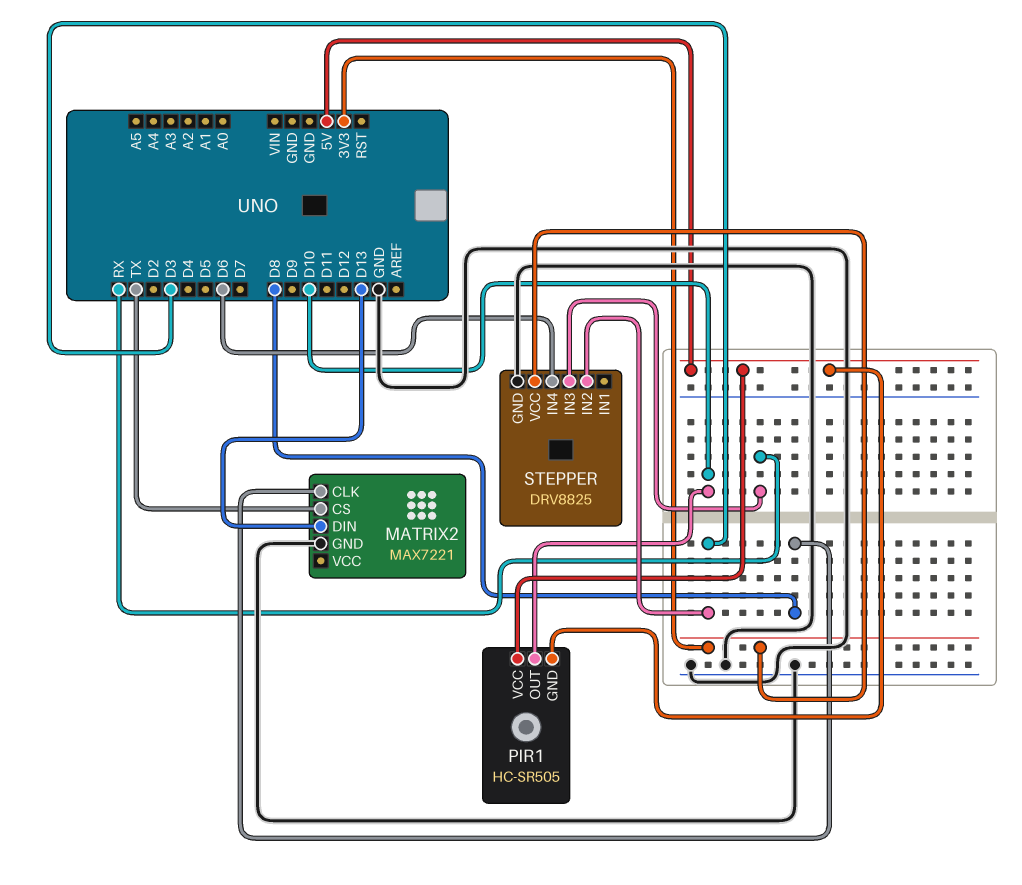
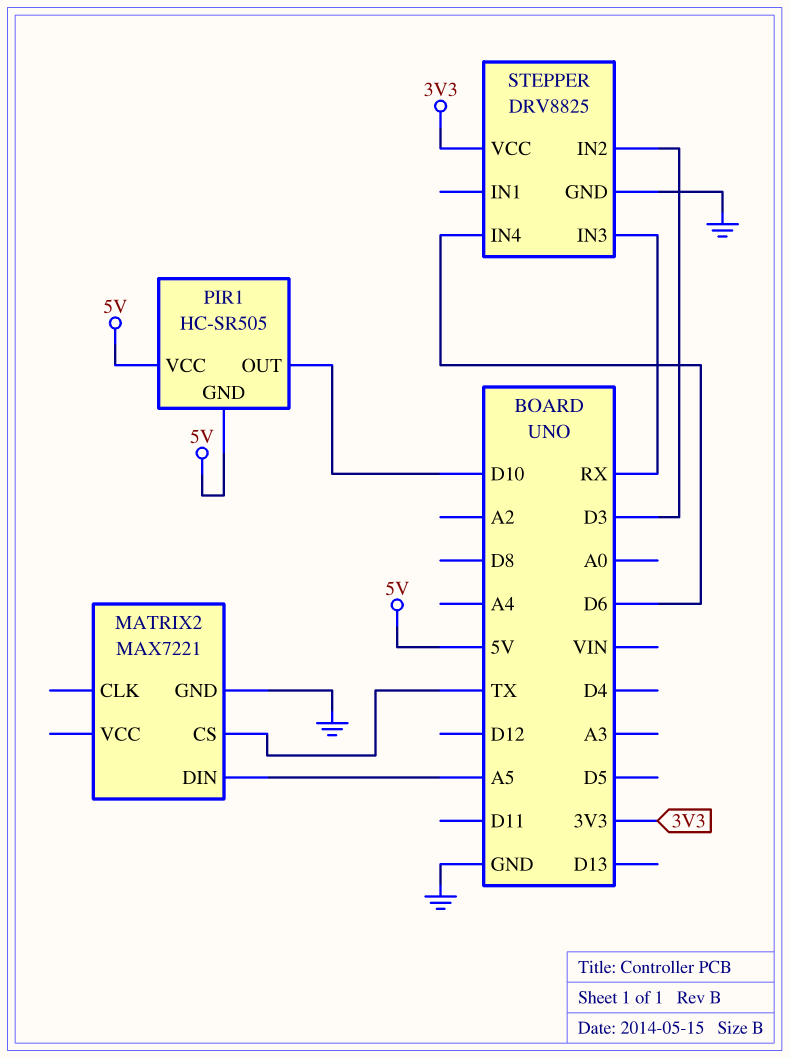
MATRIX2 pin CLK: D8 -> none
MATRIX2 pin DIN: D13 -> A5

